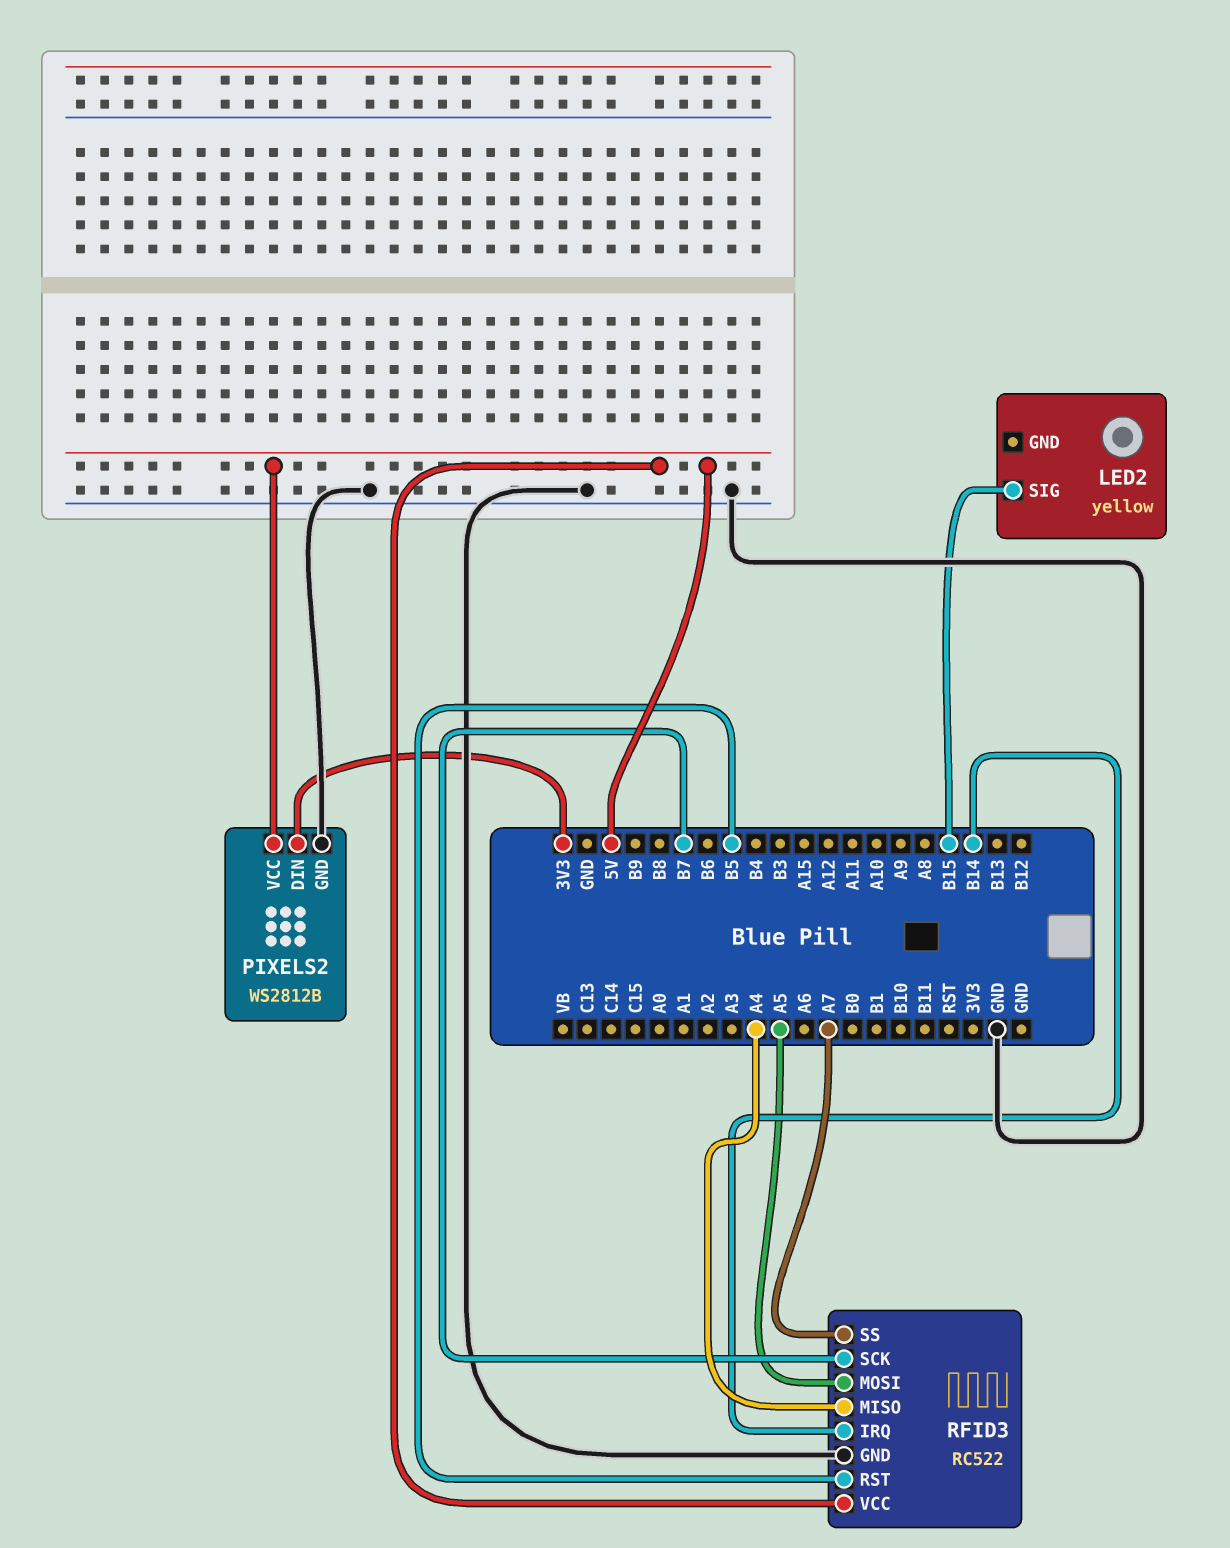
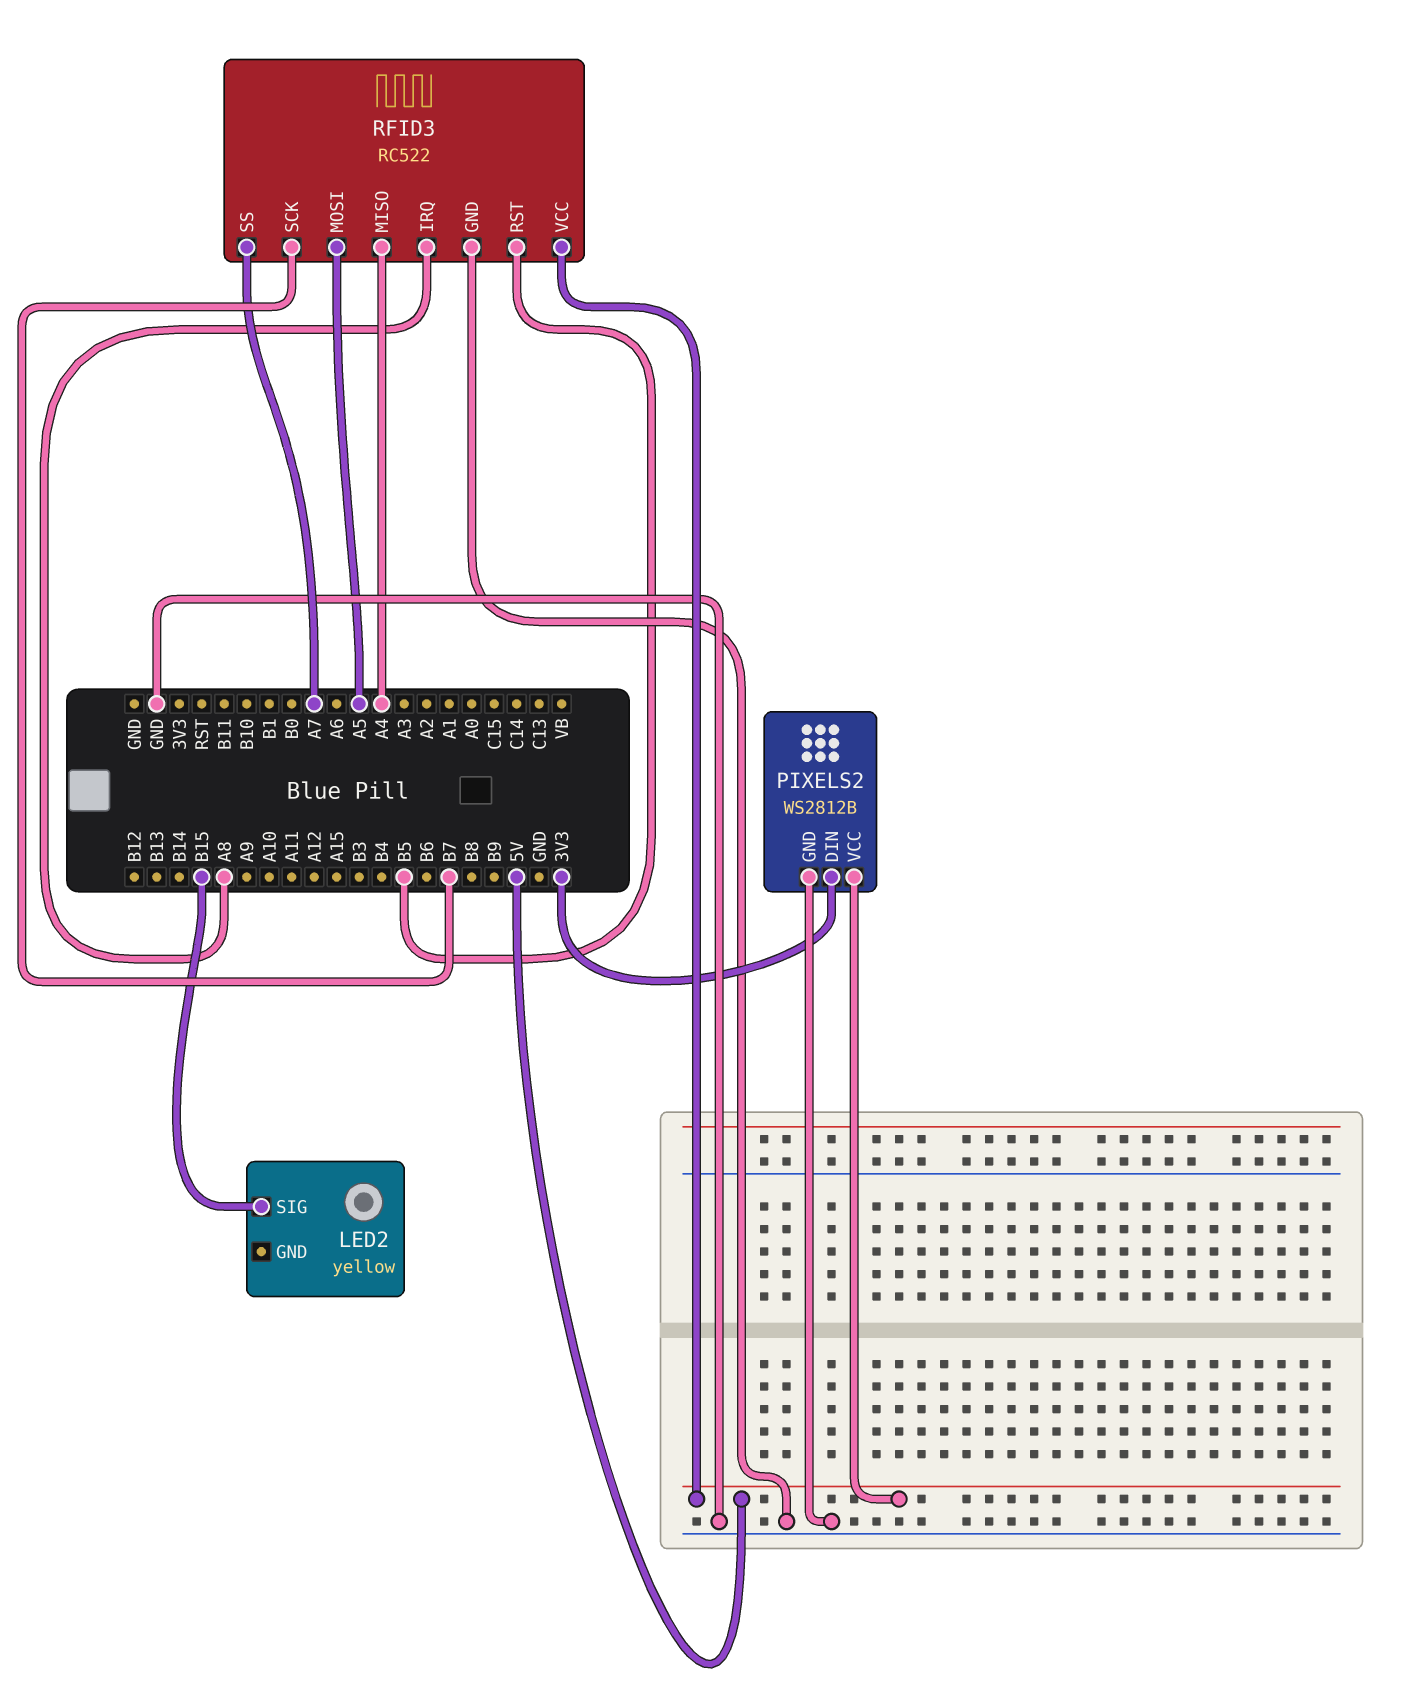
RFID3 pin IRQ: B14 -> A8

